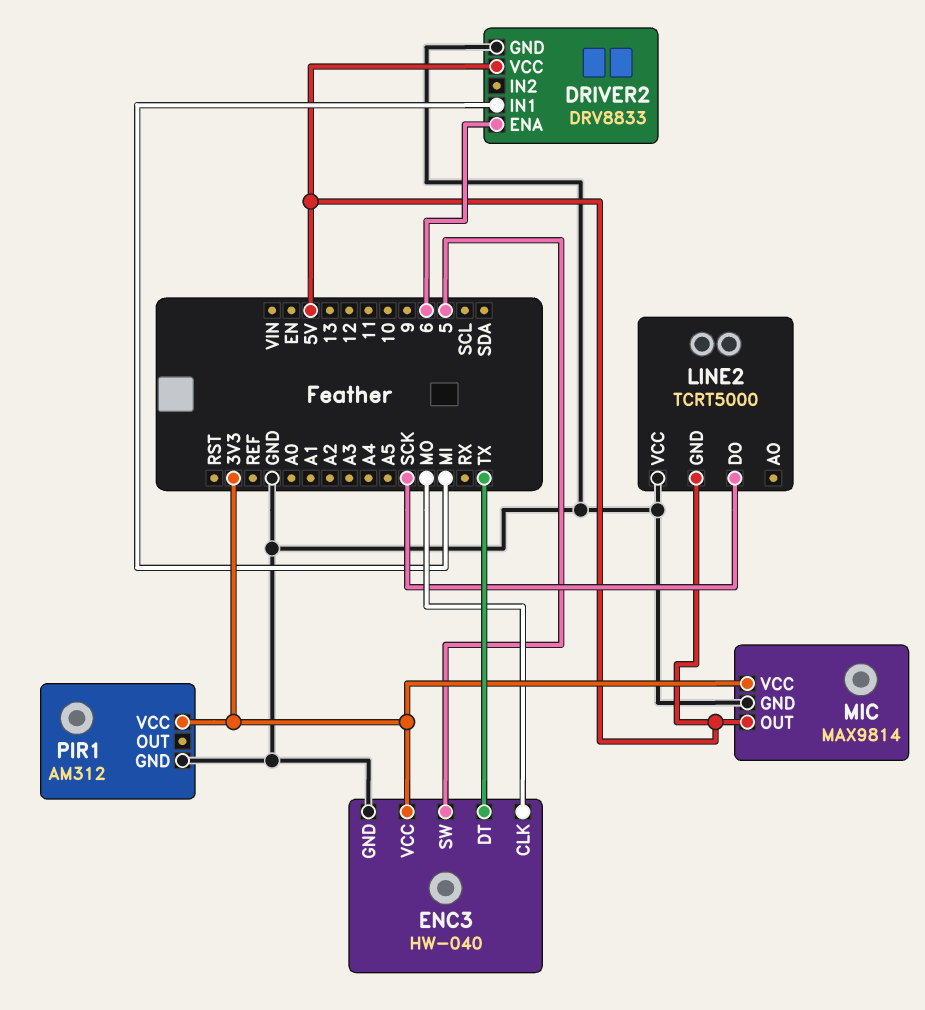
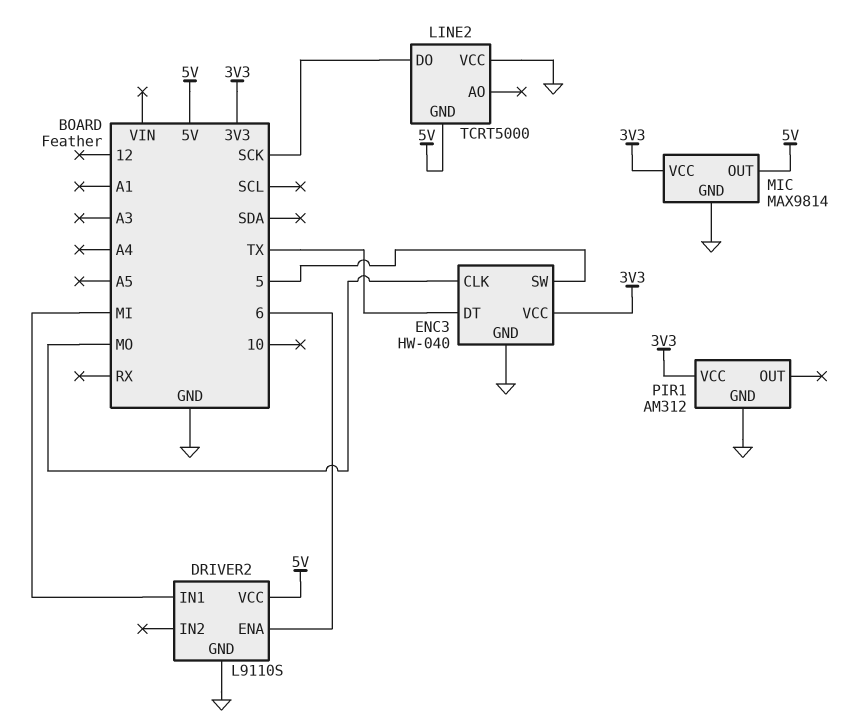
DRIVER2: DRV8833 -> L9110S

